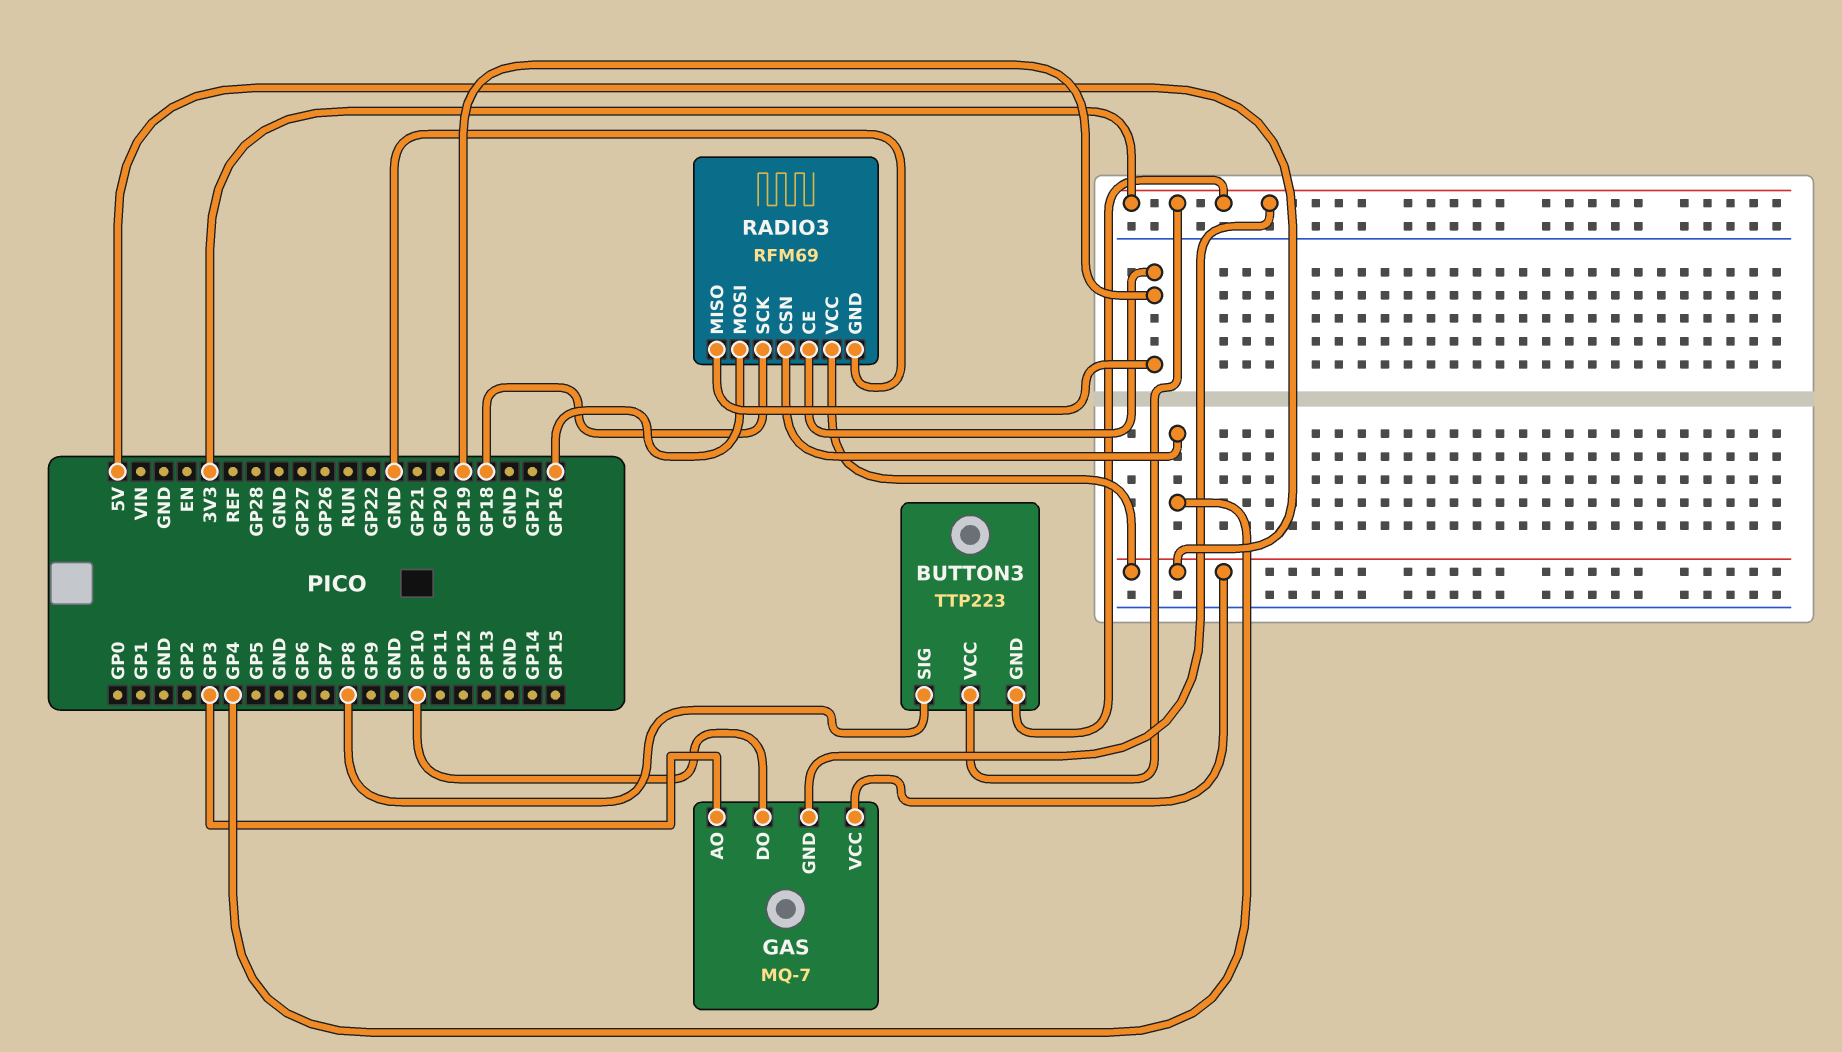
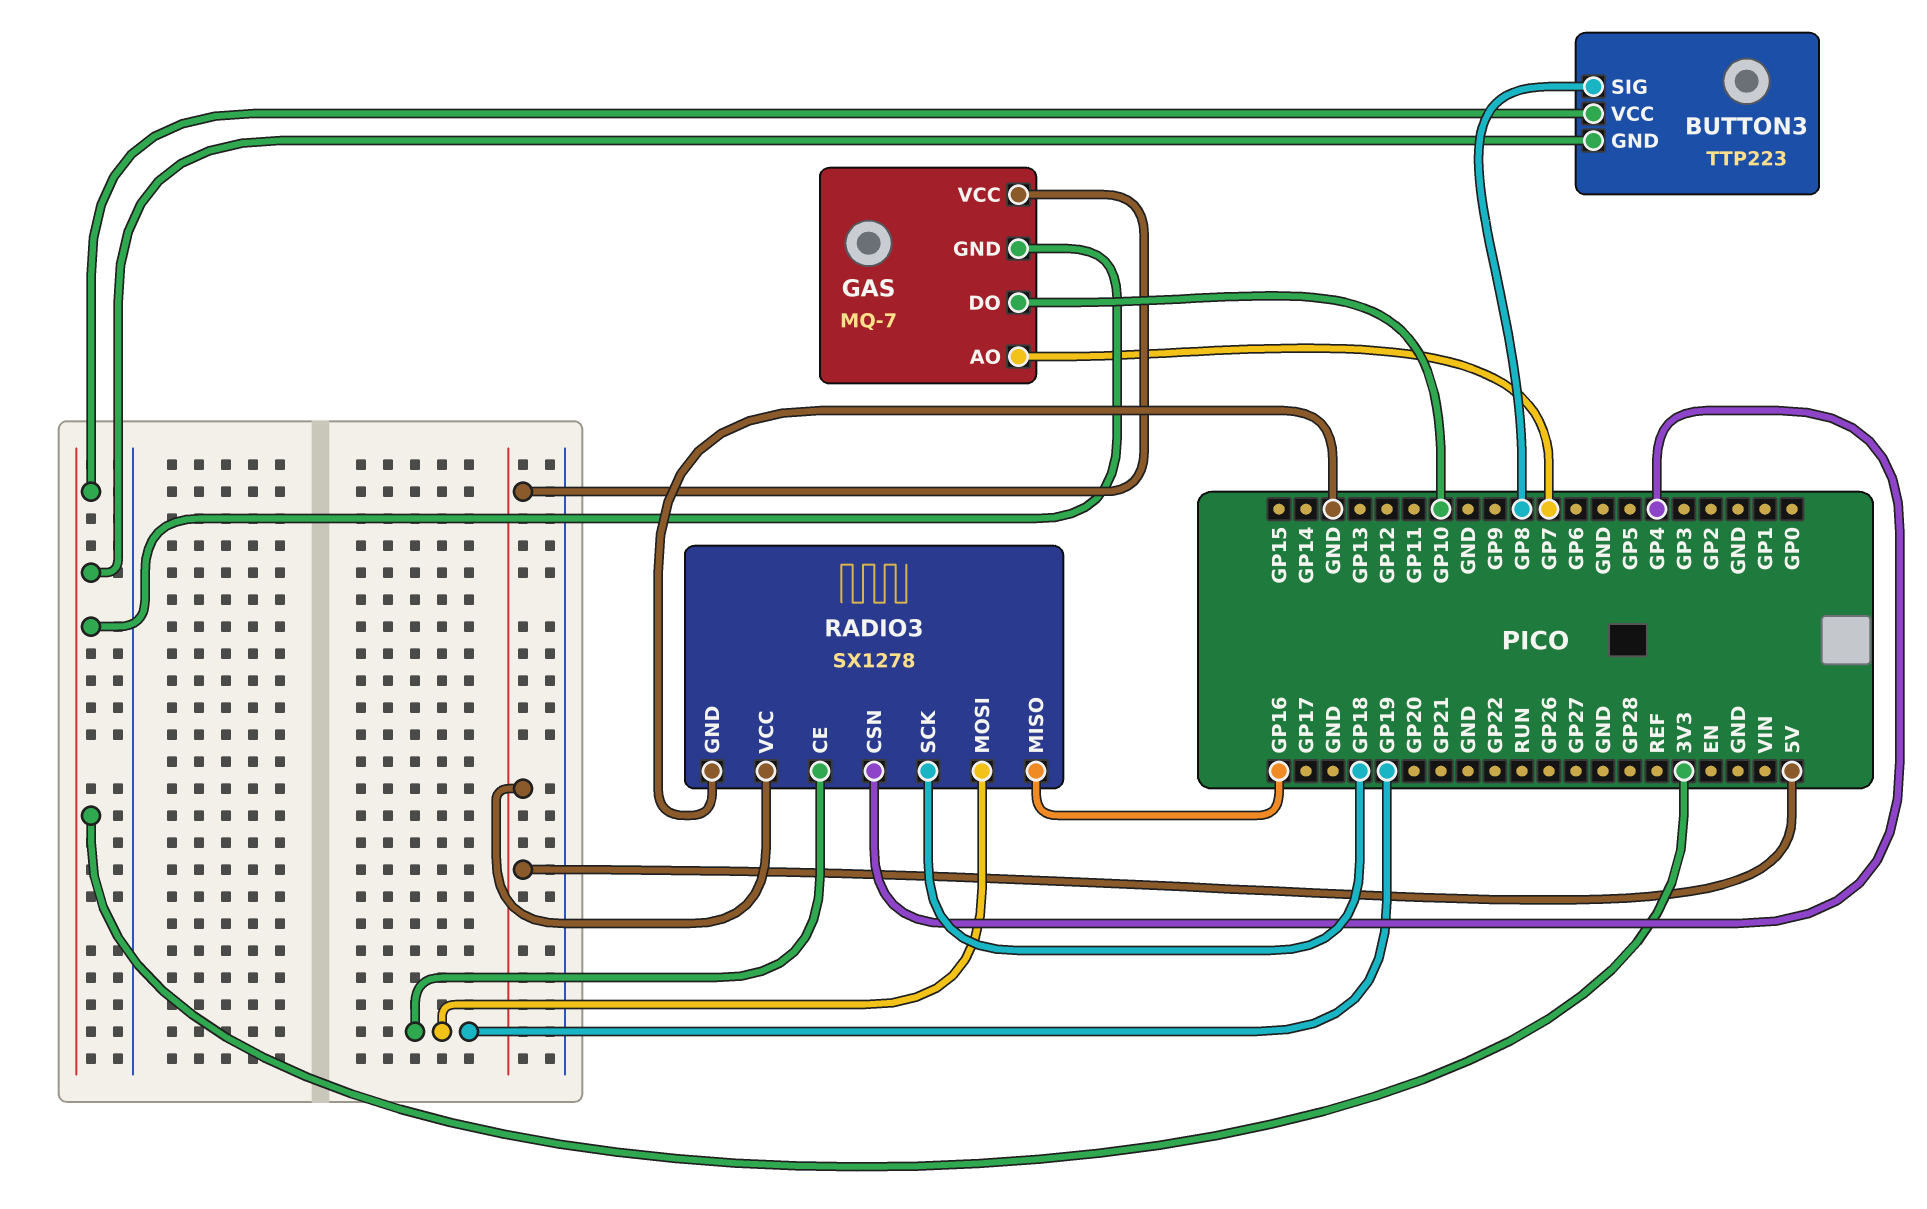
GAS pin AO: GP3 -> GP7
RADIO3: RFM69 -> SX1278
RADIO3 pin MISO: GP19 -> GP16
RADIO3 pin MOSI: GP16 -> GP19

